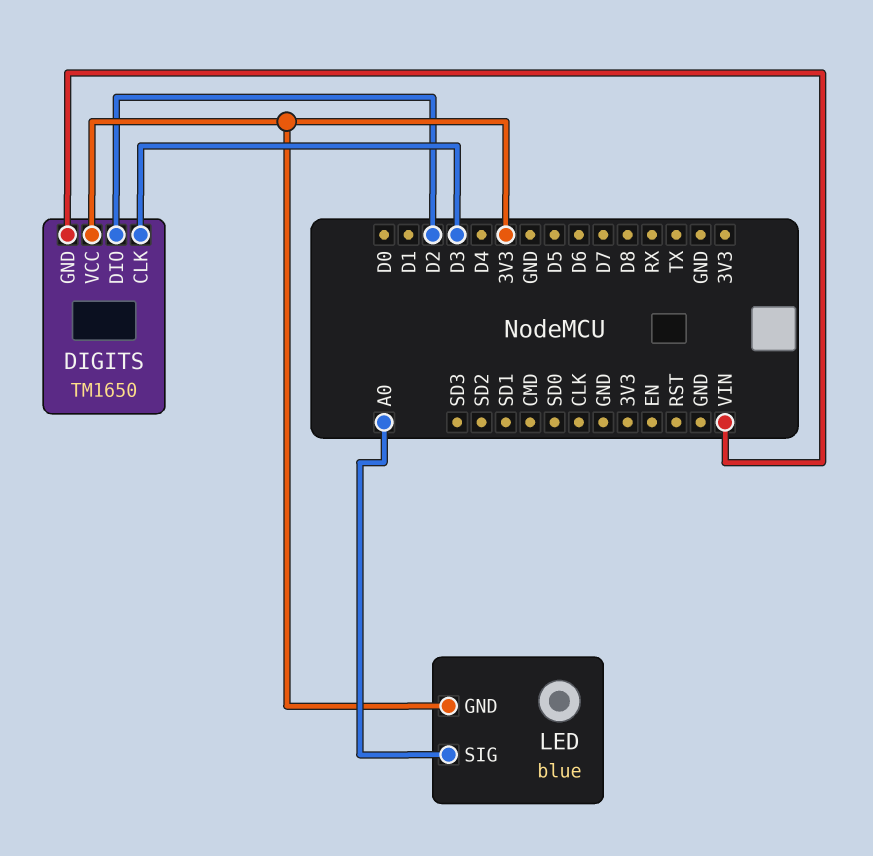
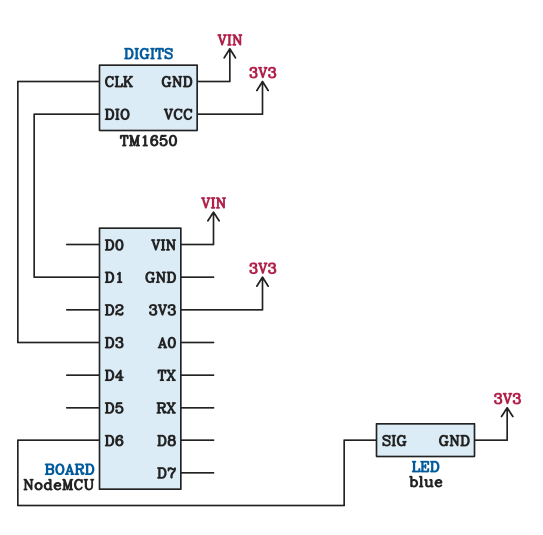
DIGITS pin DIO: D2 -> D1
LED pin SIG: A0 -> D6

